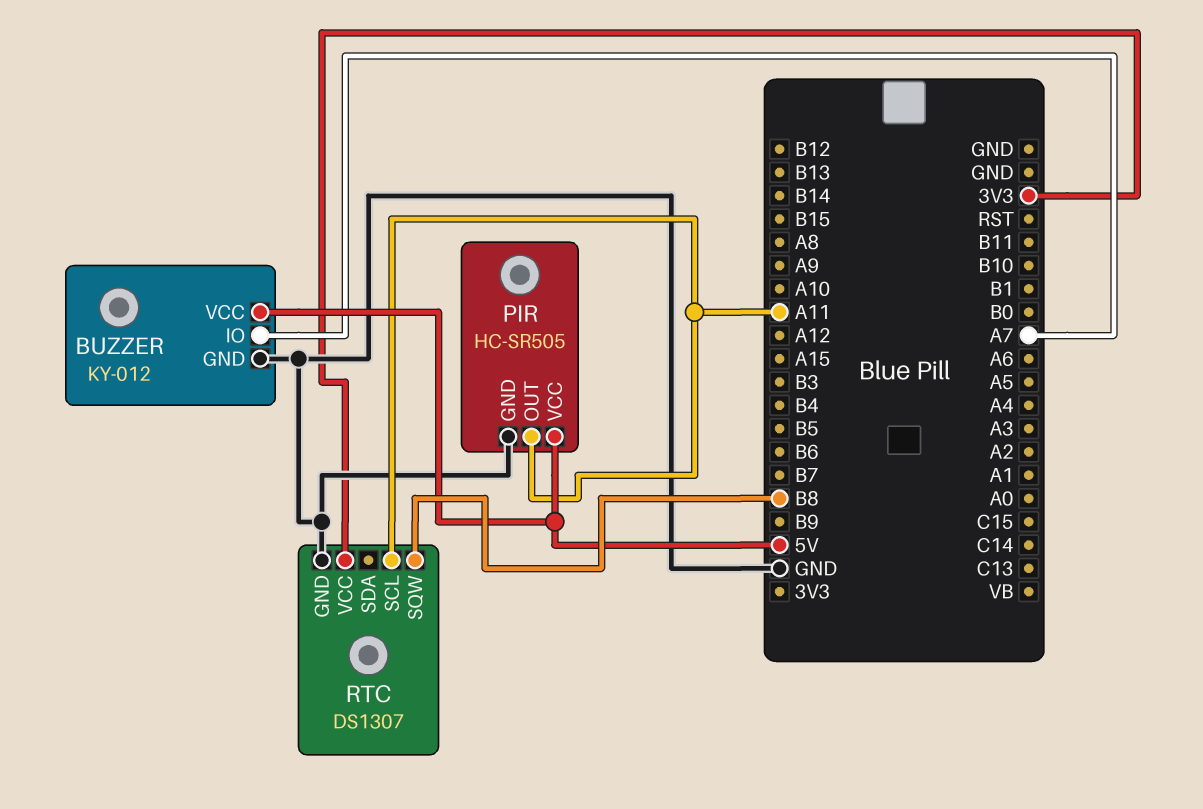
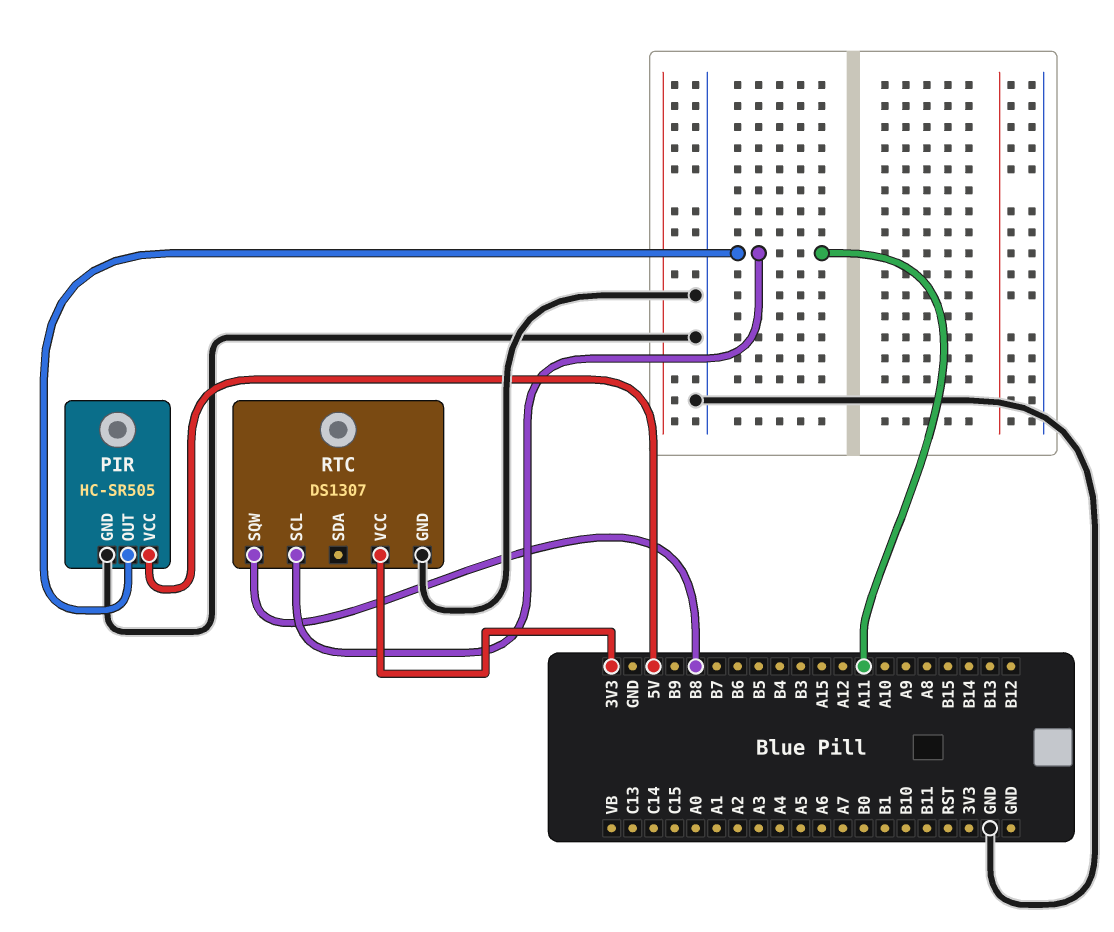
BUZZER: KY-012 -> none
BUZZER pin GND: GND -> none
BUZZER pin IO: A7 -> none
BUZZER pin VCC: 5V -> none

